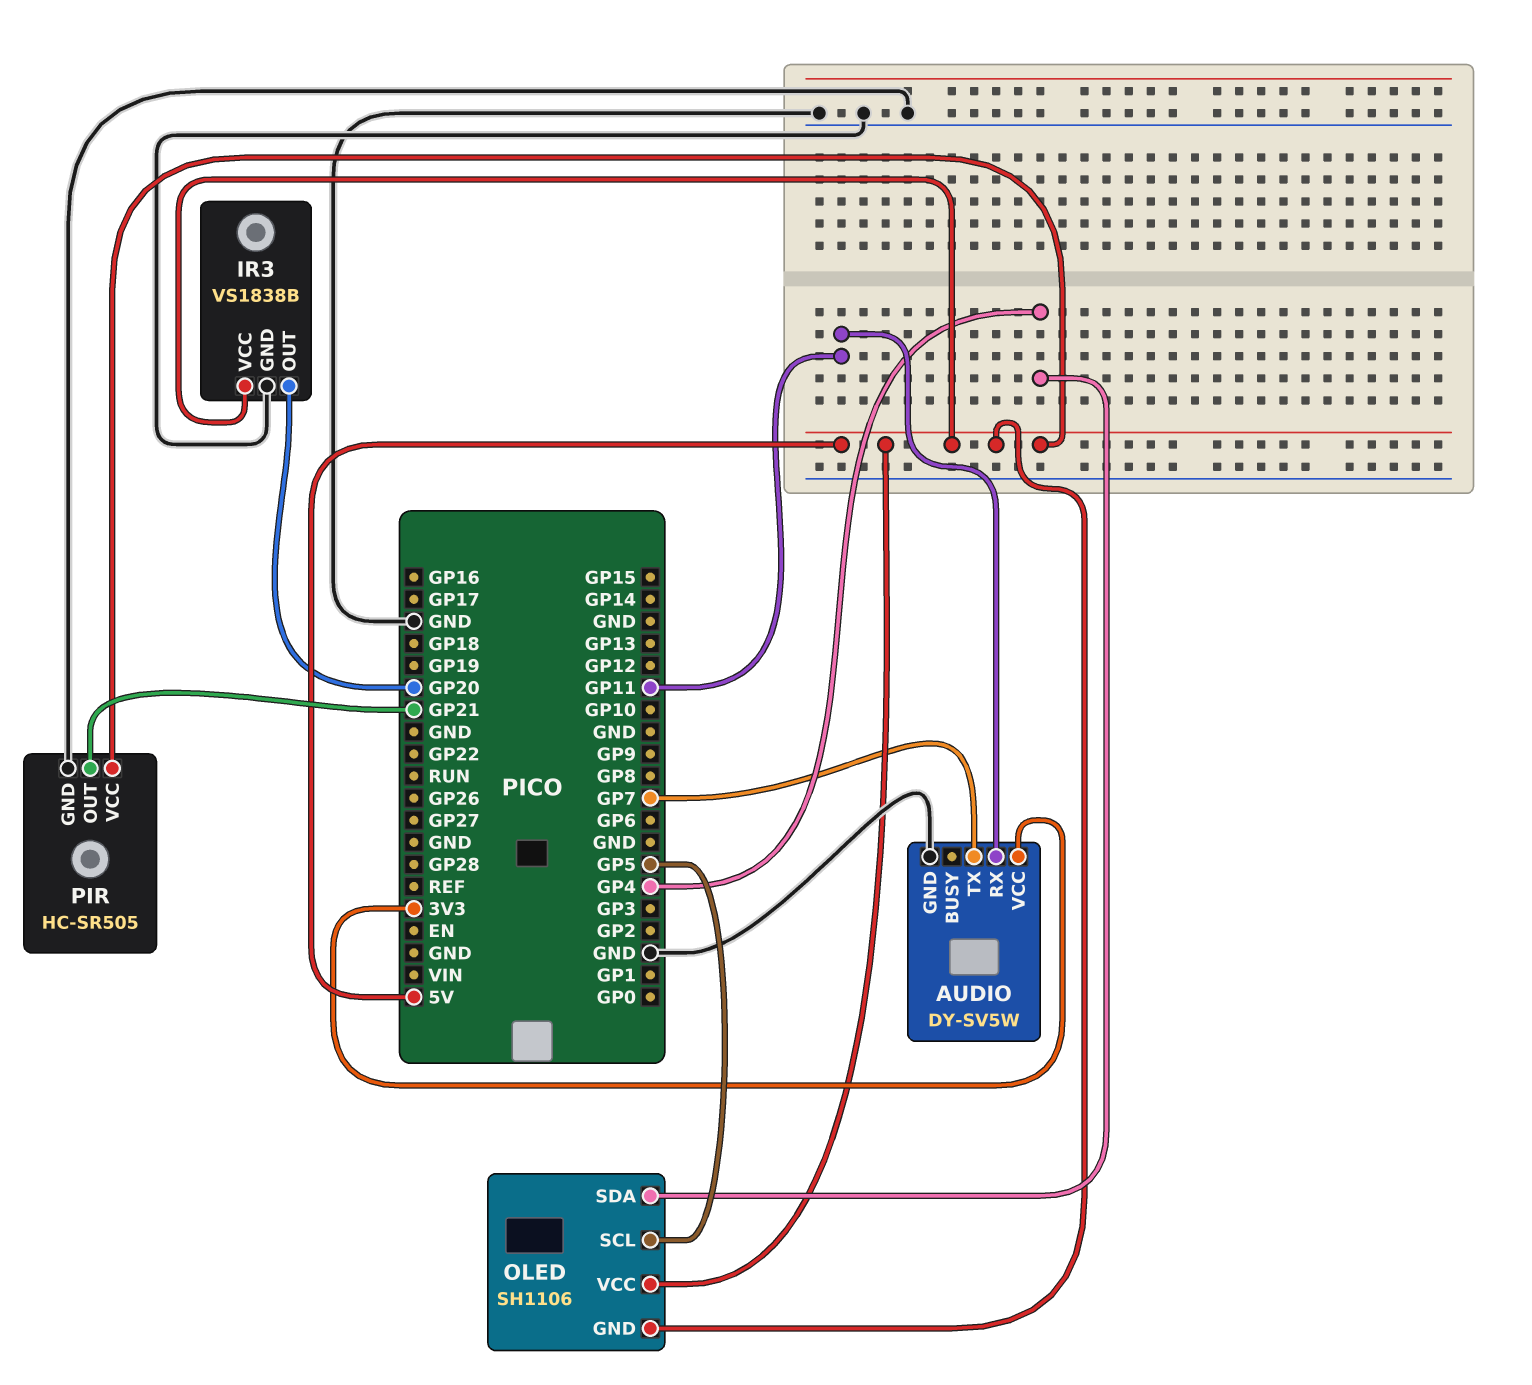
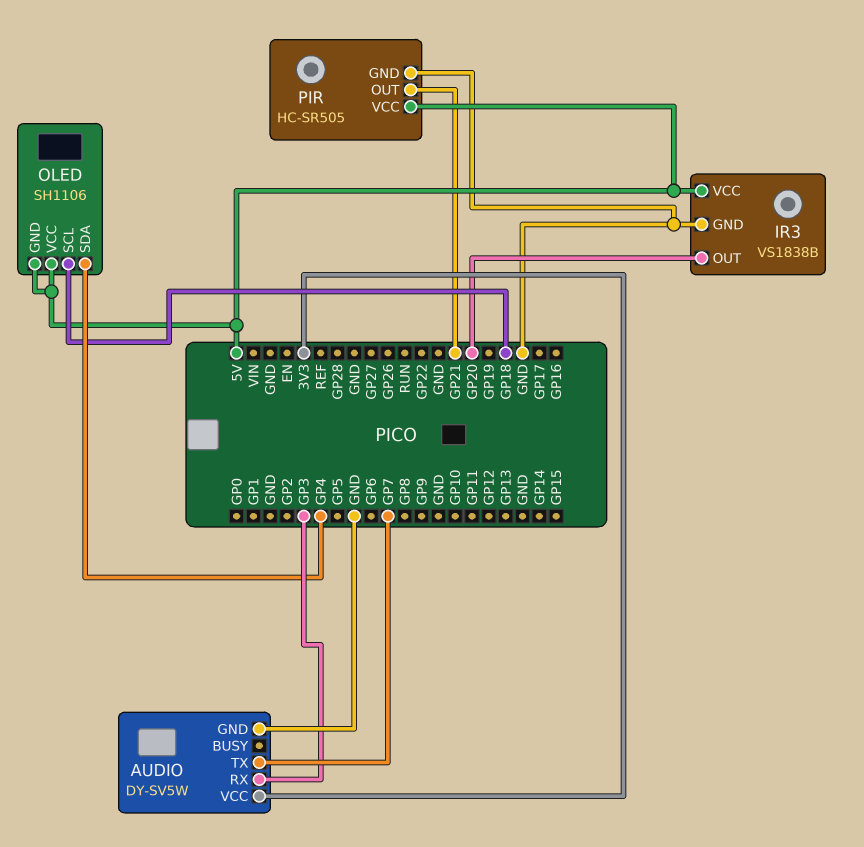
AUDIO pin RX: GP11 -> GP3
OLED pin SCL: GP5 -> GP18

